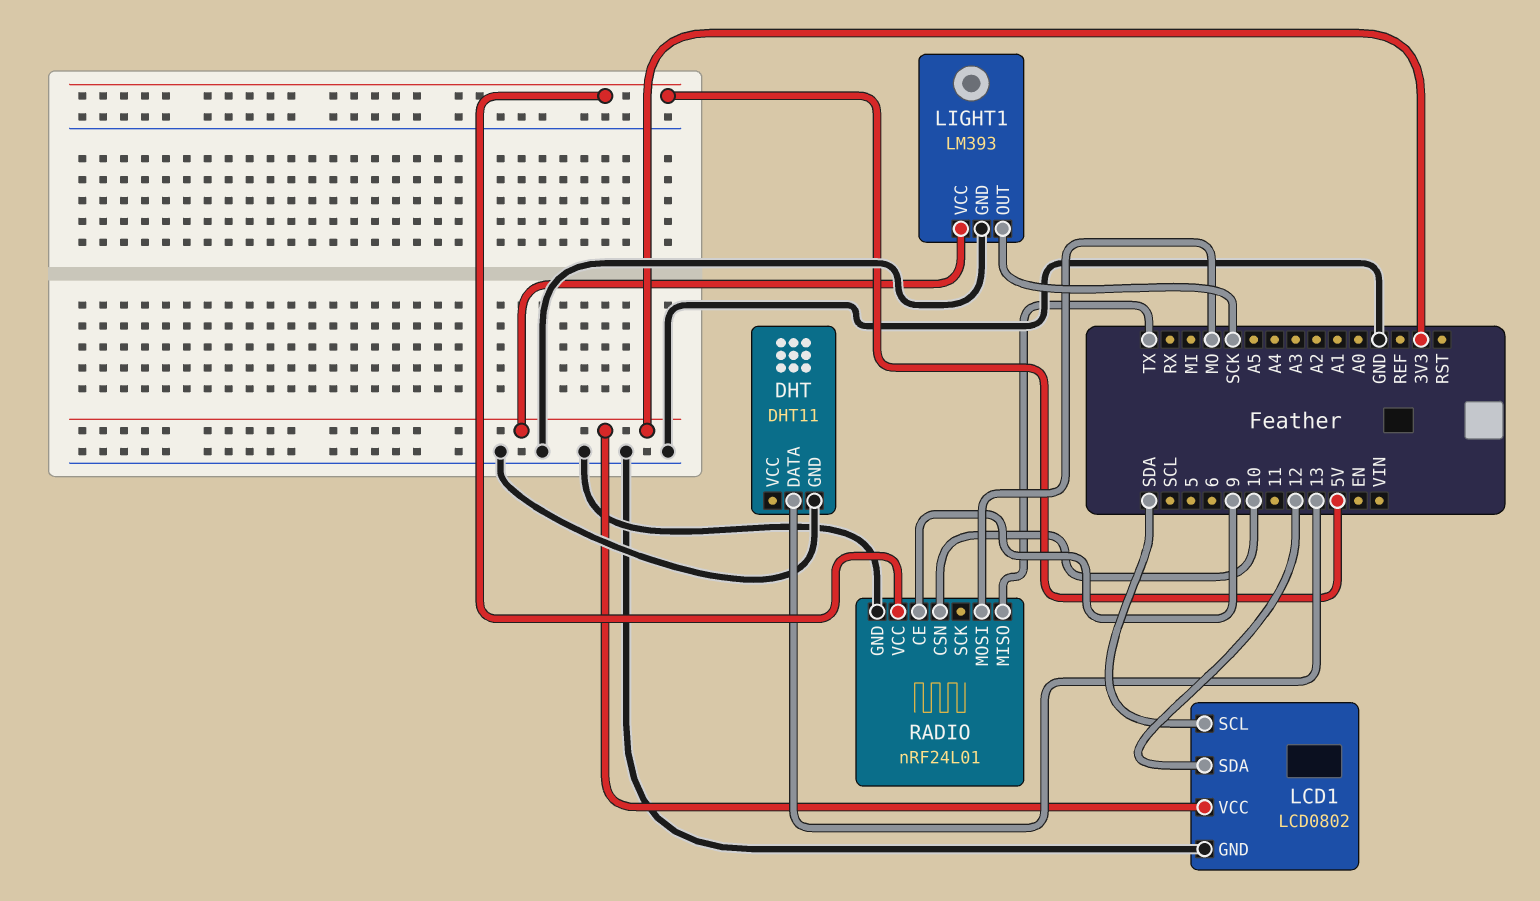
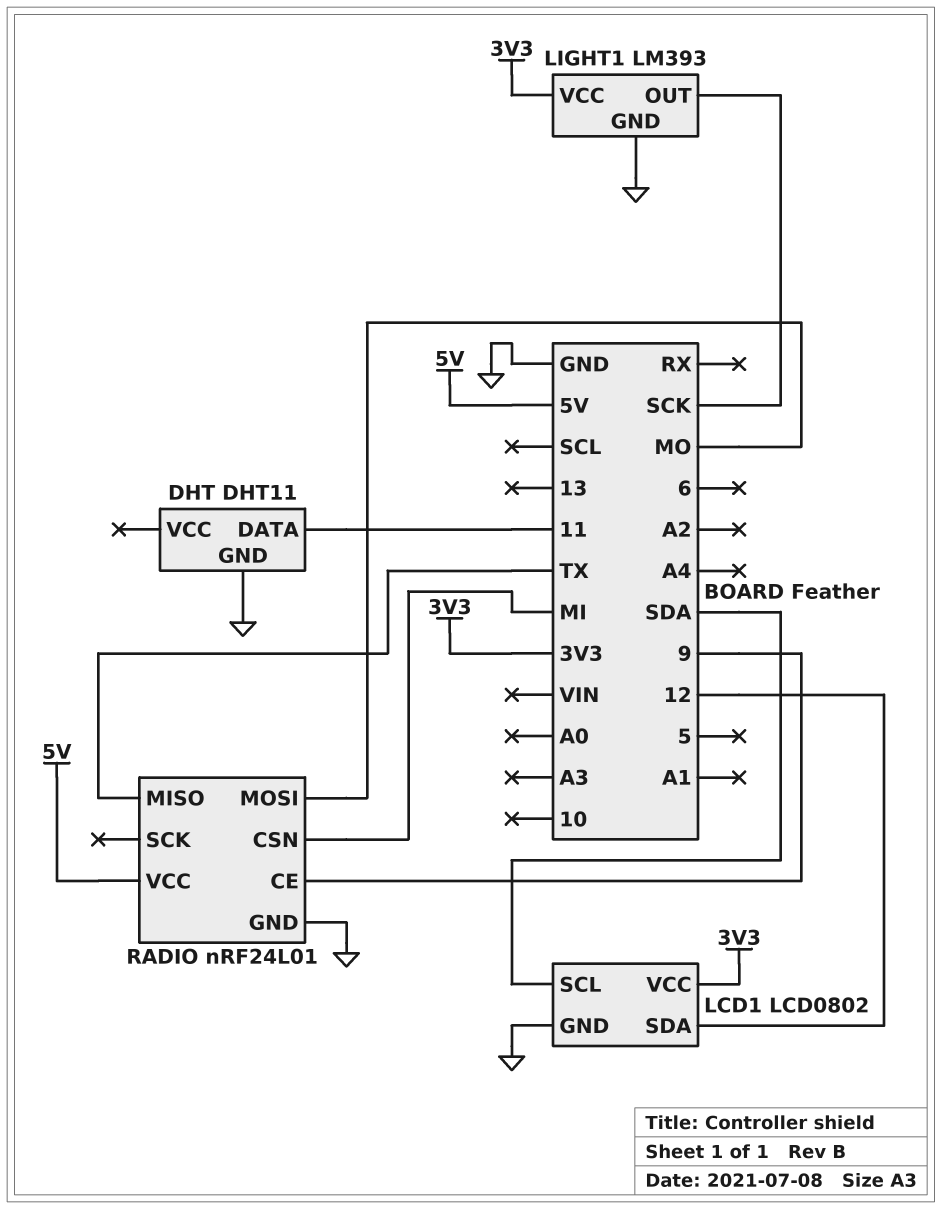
DHT pin DATA: 13 -> 11
RADIO pin CSN: 10 -> MI

